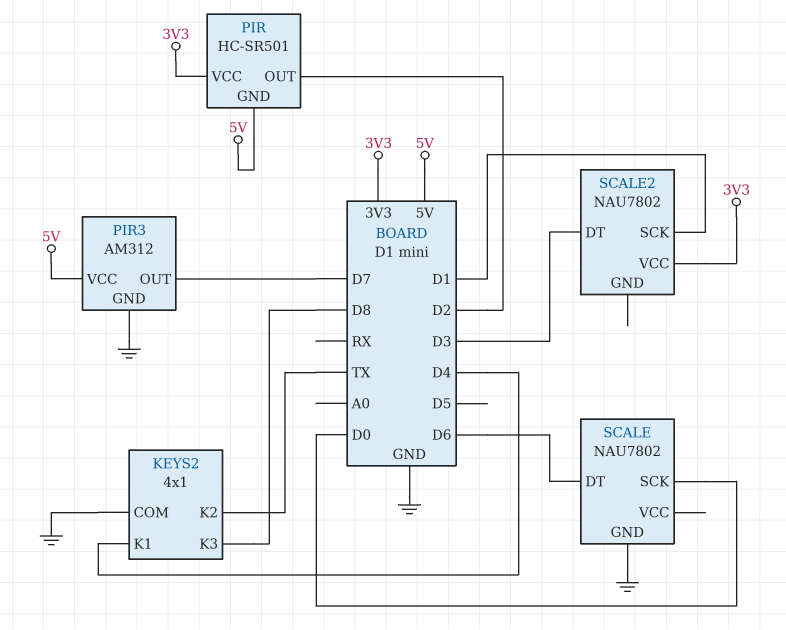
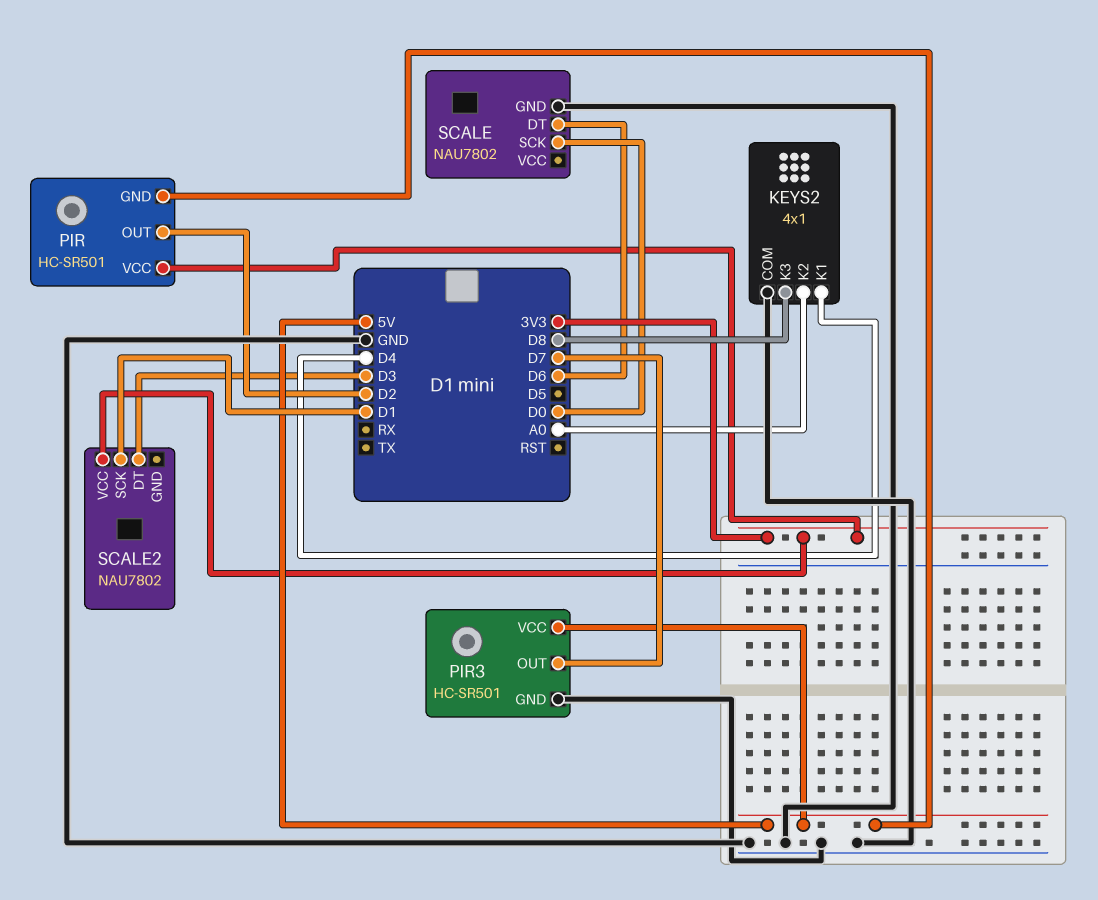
KEYS2 pin K2: TX -> A0
PIR3: AM312 -> HC-SR501

